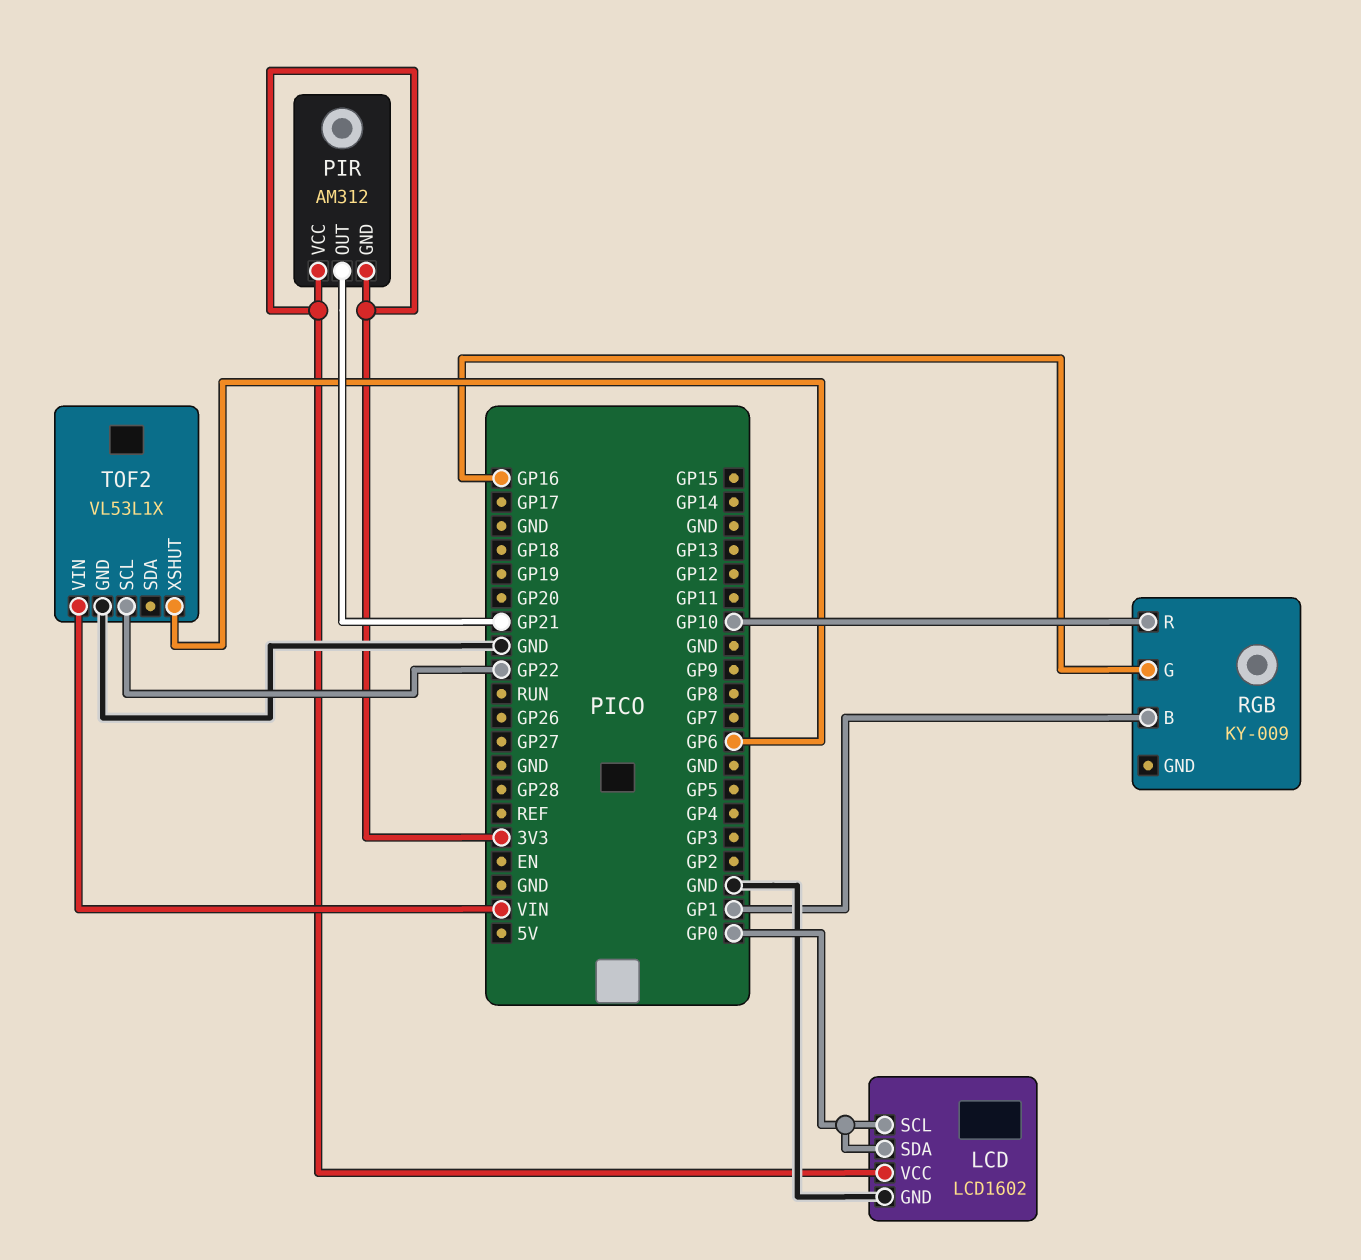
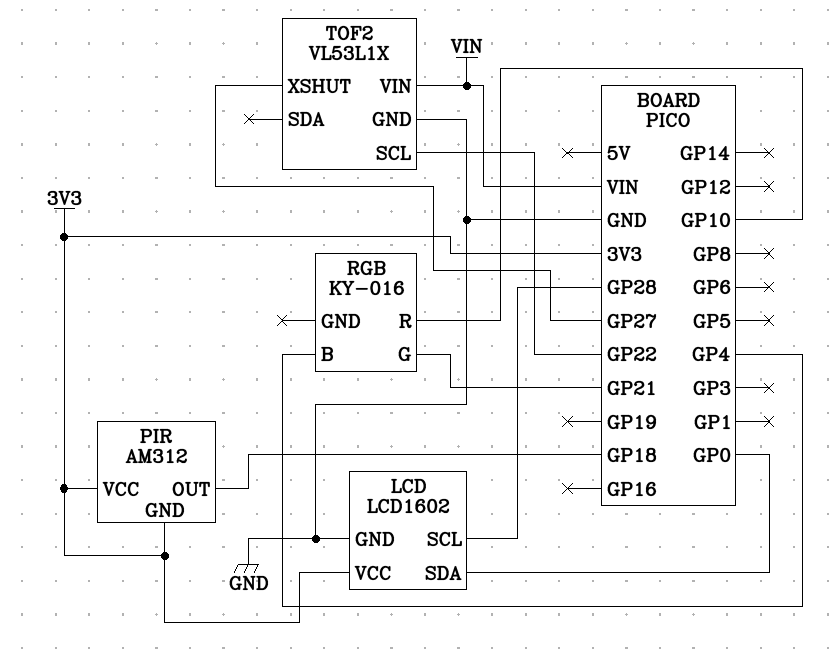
LCD pin SCL: GP0 -> GP28
PIR pin OUT: GP21 -> GP18
RGB: KY-009 -> KY-016
RGB pin B: GP1 -> GP4
RGB pin G: GP16 -> GP21
TOF2 pin XSHUT: GP6 -> GP27

